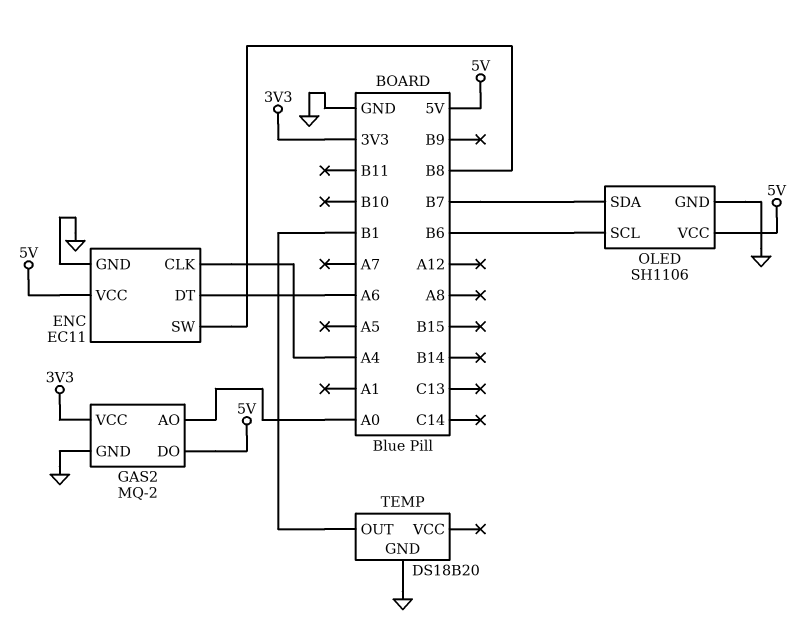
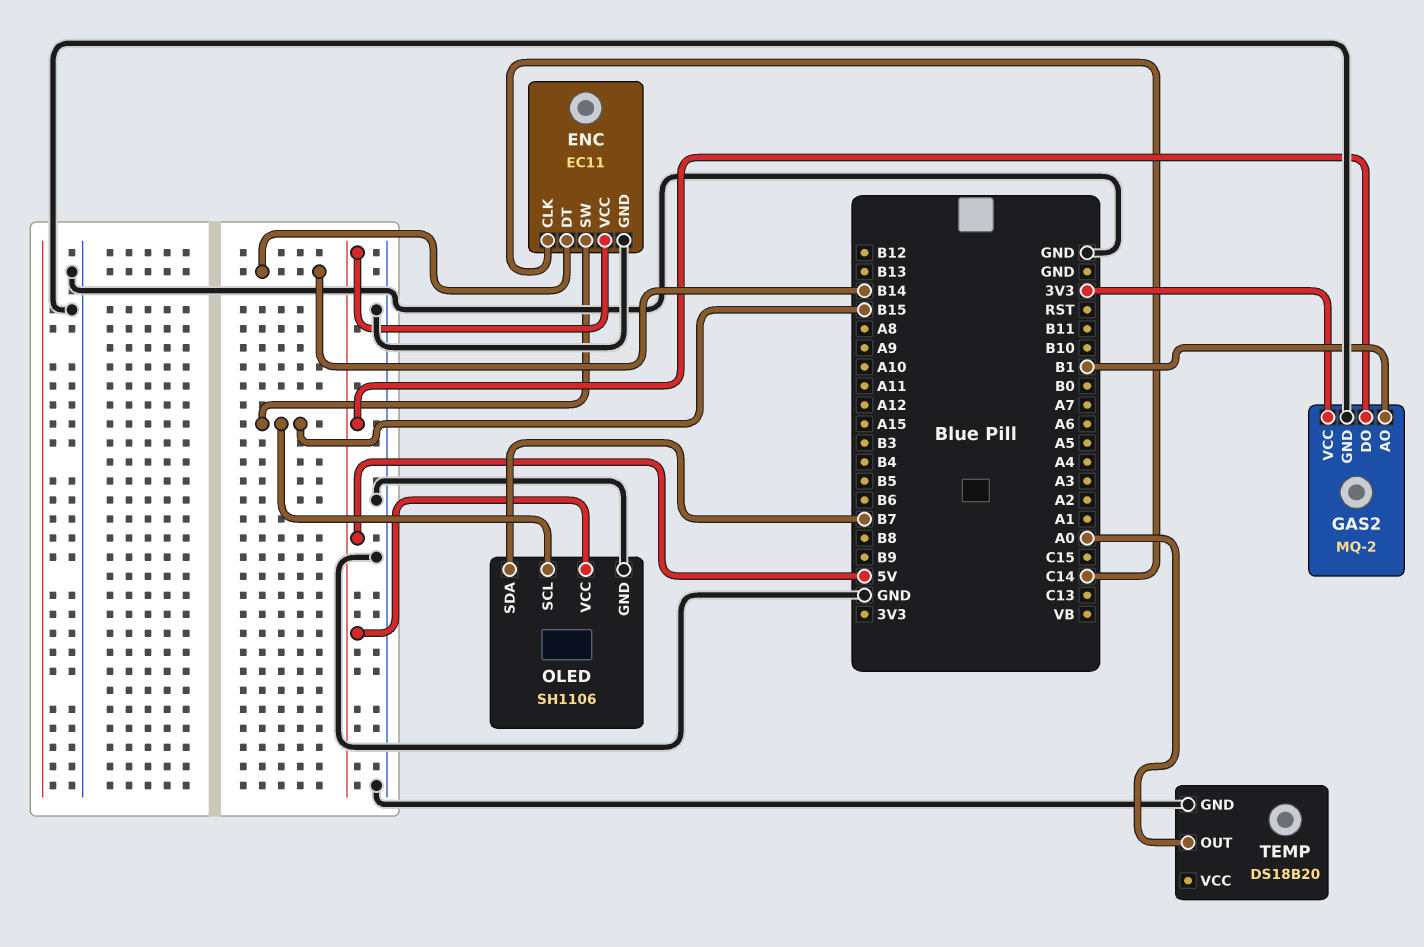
ENC pin CLK: A4 -> C14
ENC pin DT: A6 -> B14
ENC pin SW: B8 -> B15
GAS2 pin AO: A0 -> B1
OLED pin SCL: B6 -> B15
TEMP pin OUT: B1 -> A0

